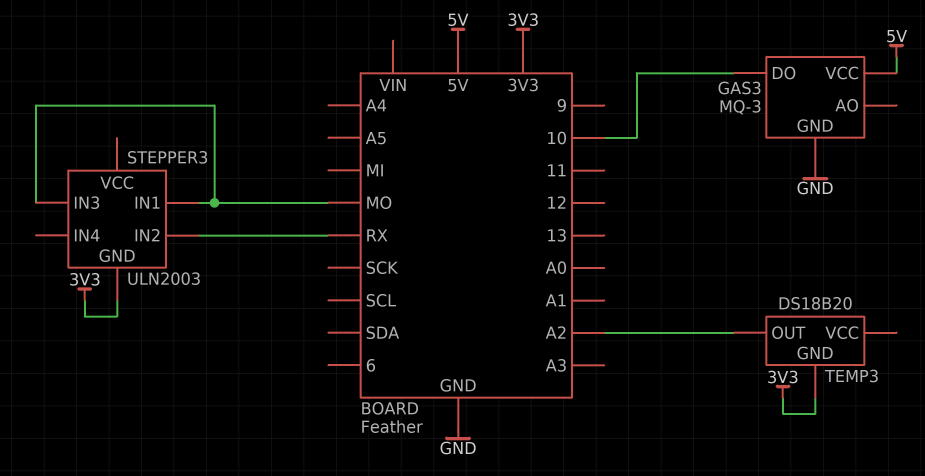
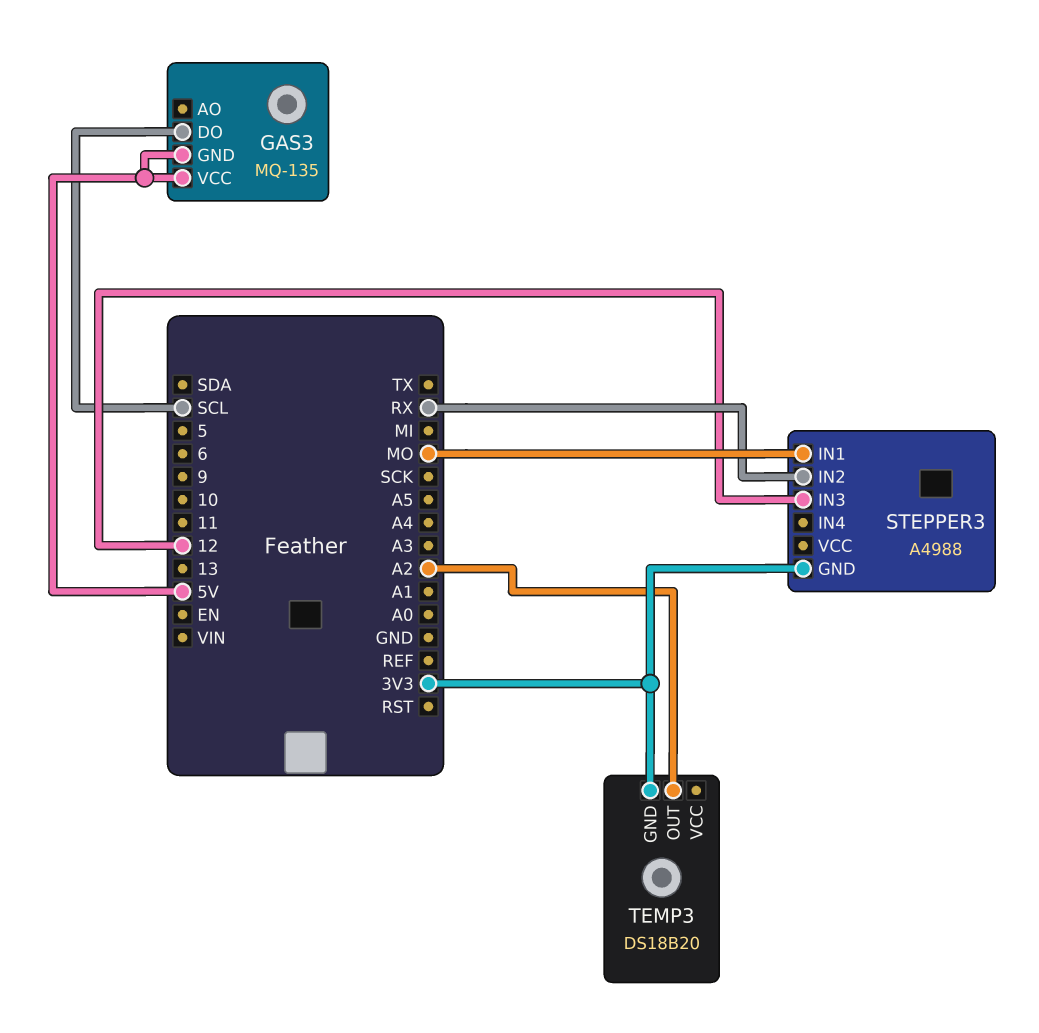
GAS3: MQ-3 -> MQ-135
GAS3 pin DO: 10 -> SCL
GAS3 pin GND: GND -> 5V
STEPPER3: ULN2003 -> A4988
STEPPER3 pin IN3: MO -> 12

